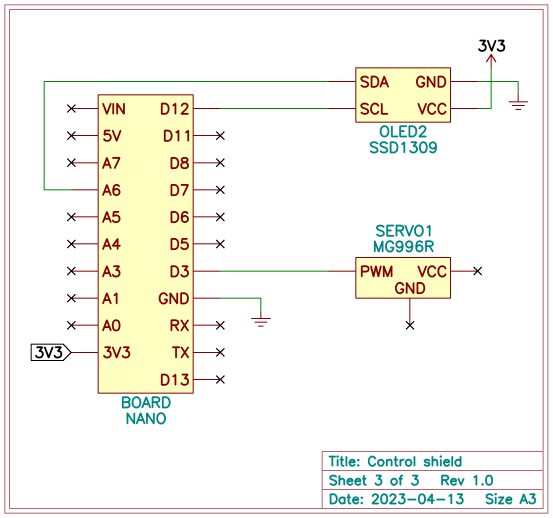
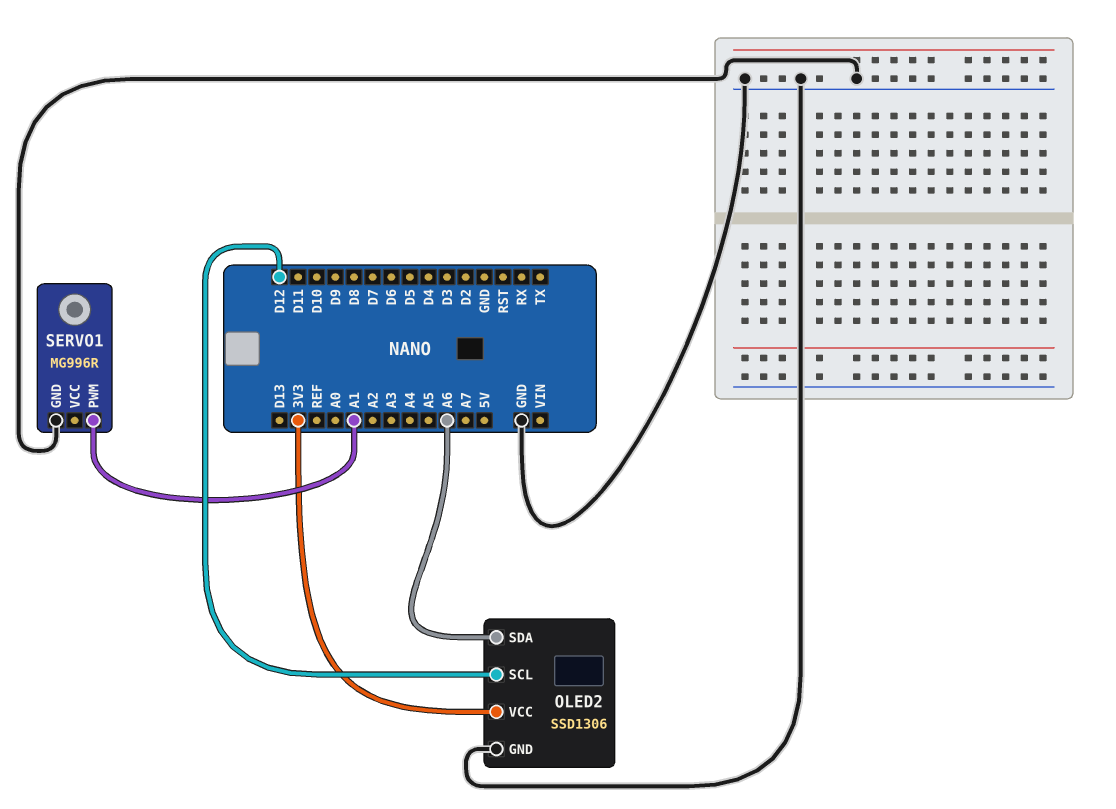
OLED2: SSD1309 -> SSD1306
SERVO1 pin GND: none -> GND
SERVO1 pin PWM: D3 -> A1

